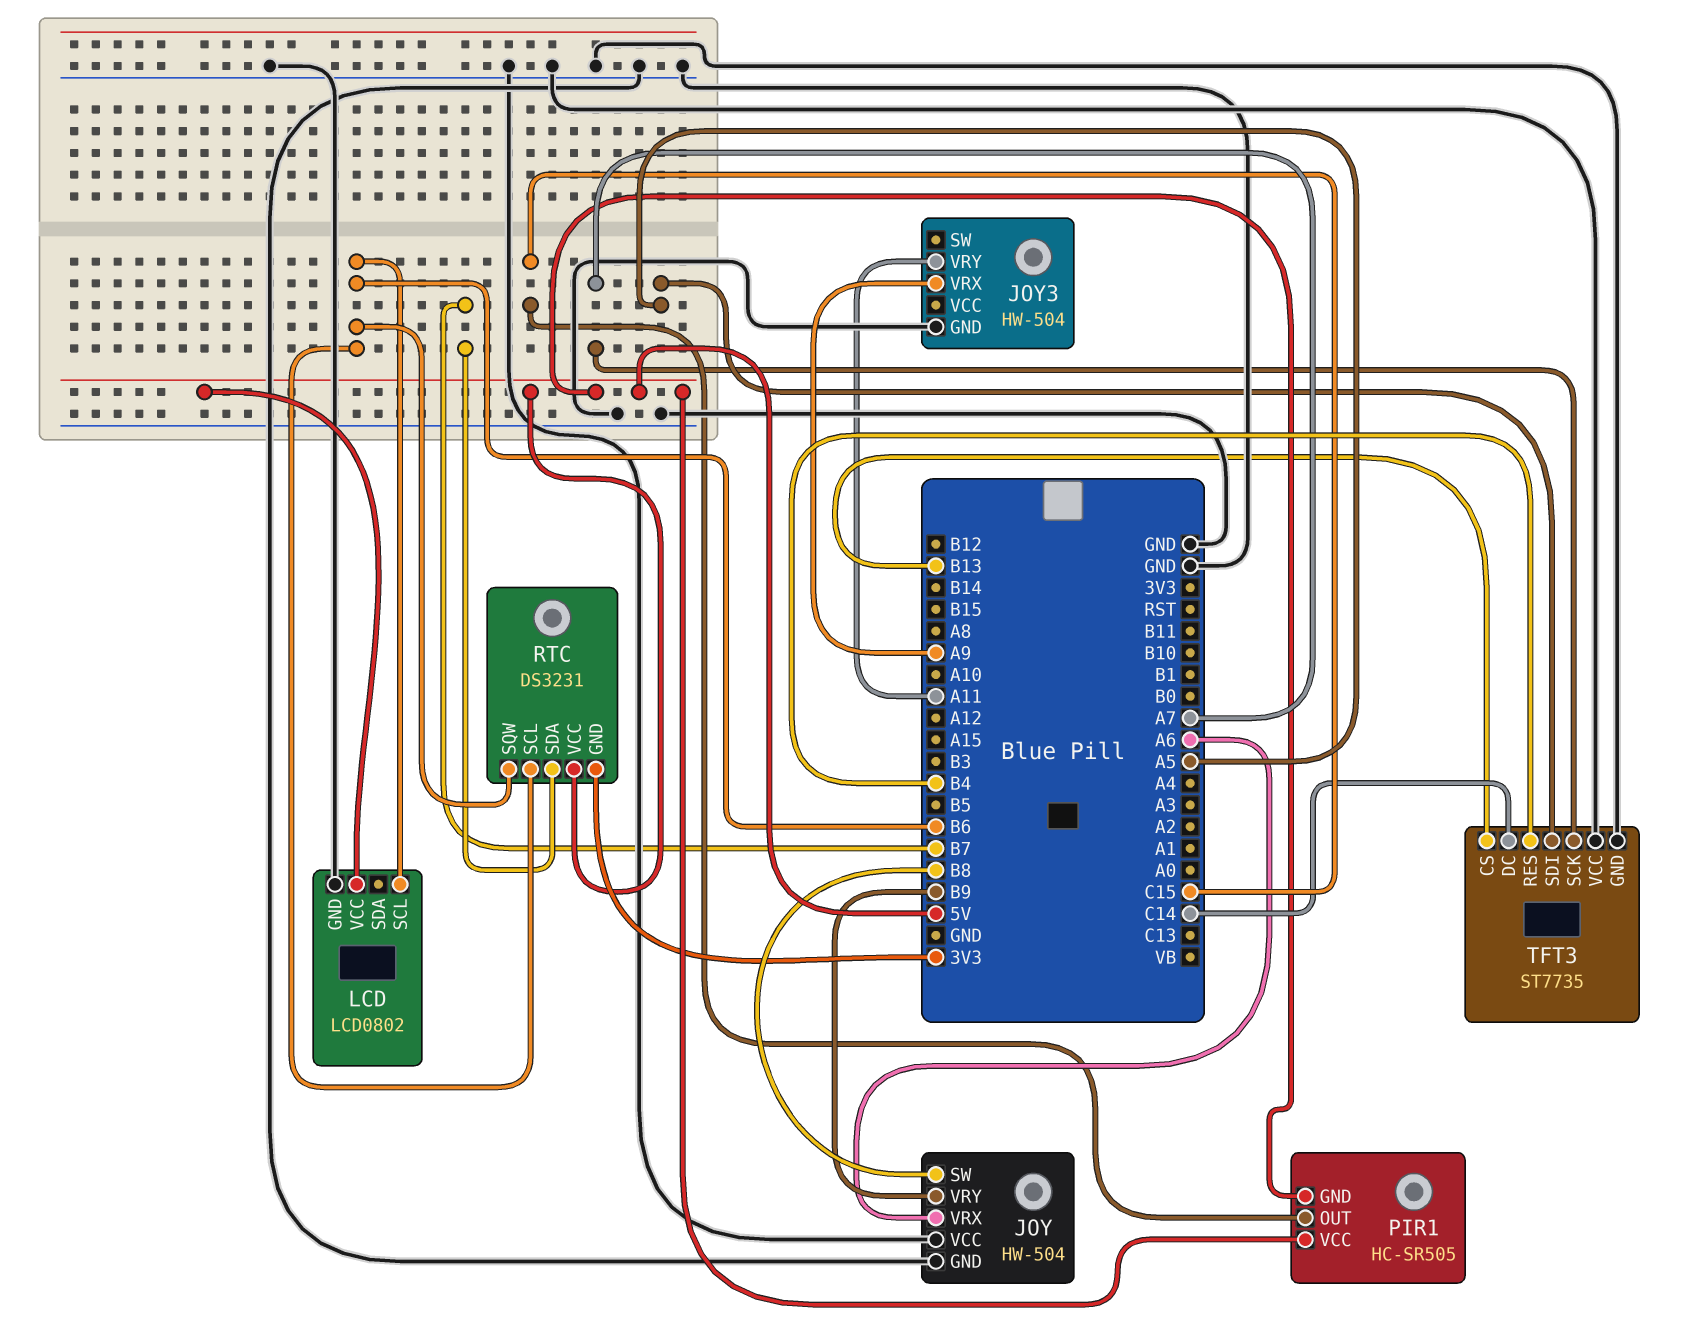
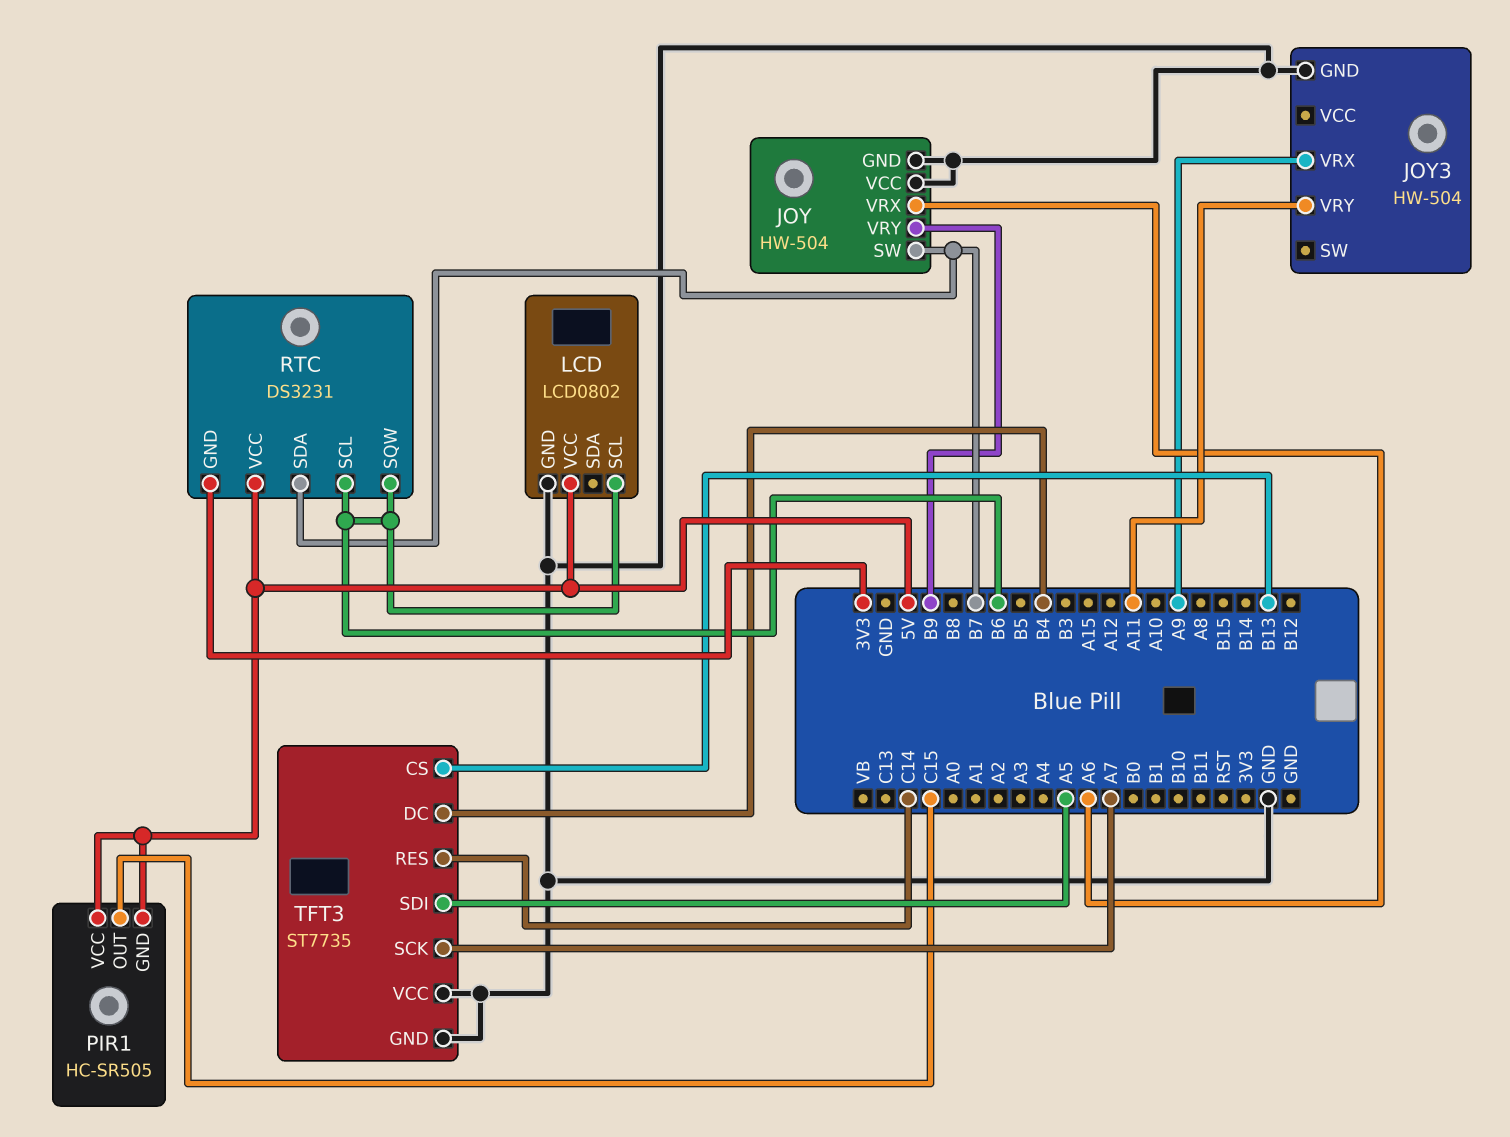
JOY pin SW: B8 -> B7
TFT3 pin DC: C14 -> B4
TFT3 pin RES: B4 -> C14

